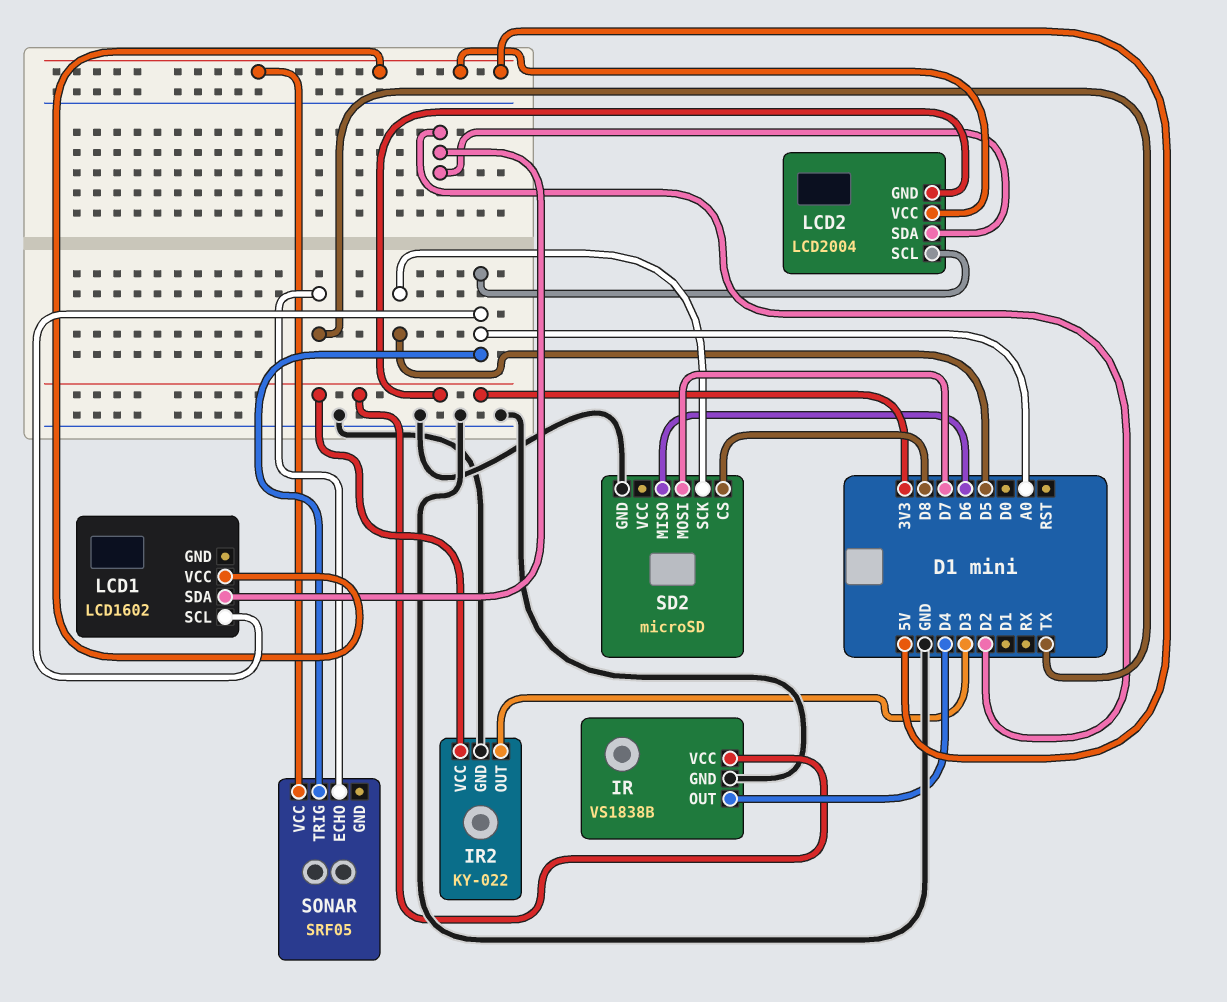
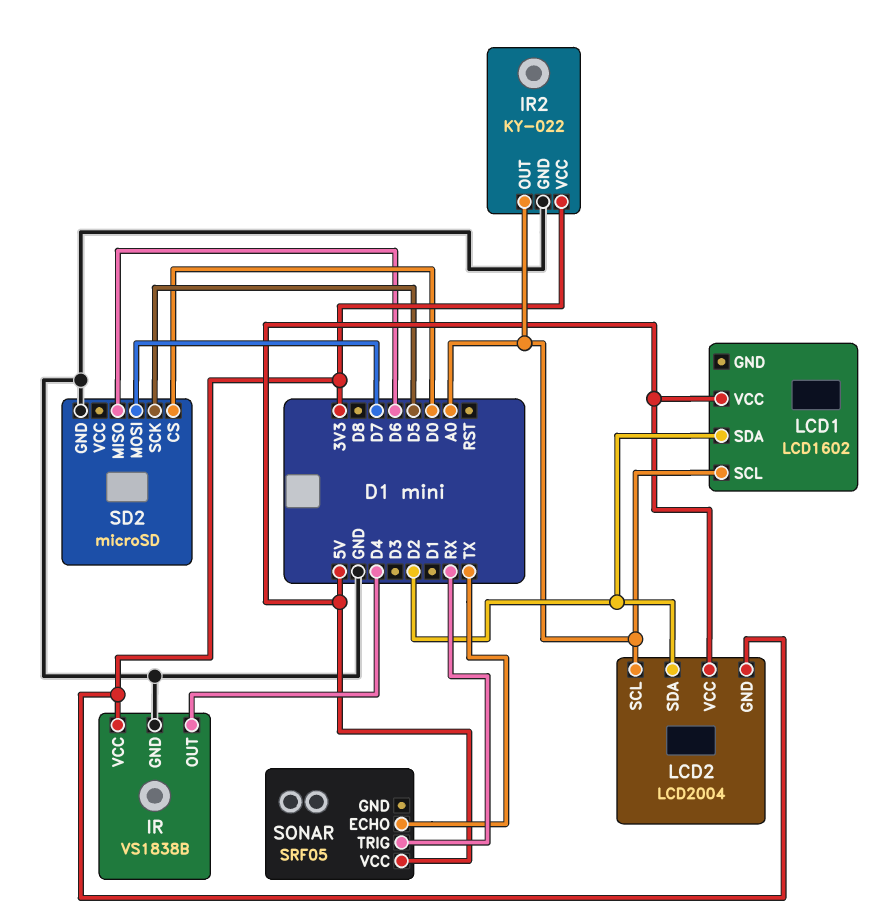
IR2 pin OUT: D3 -> A0
SD2 pin CS: D8 -> D0
SONAR pin TRIG: A0 -> RX

